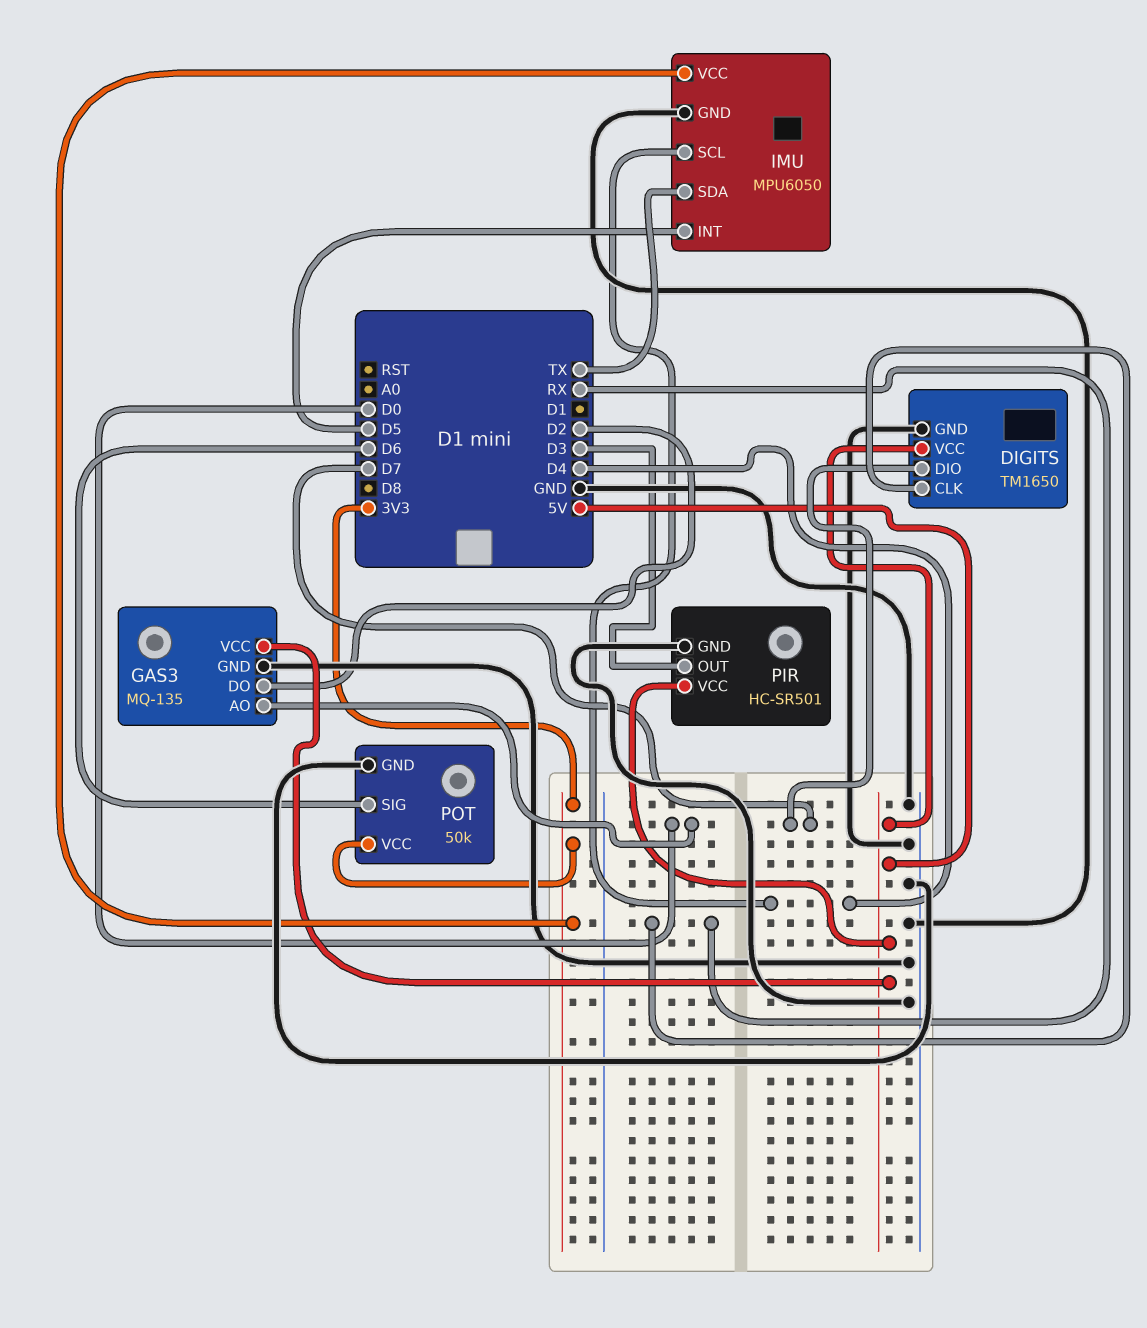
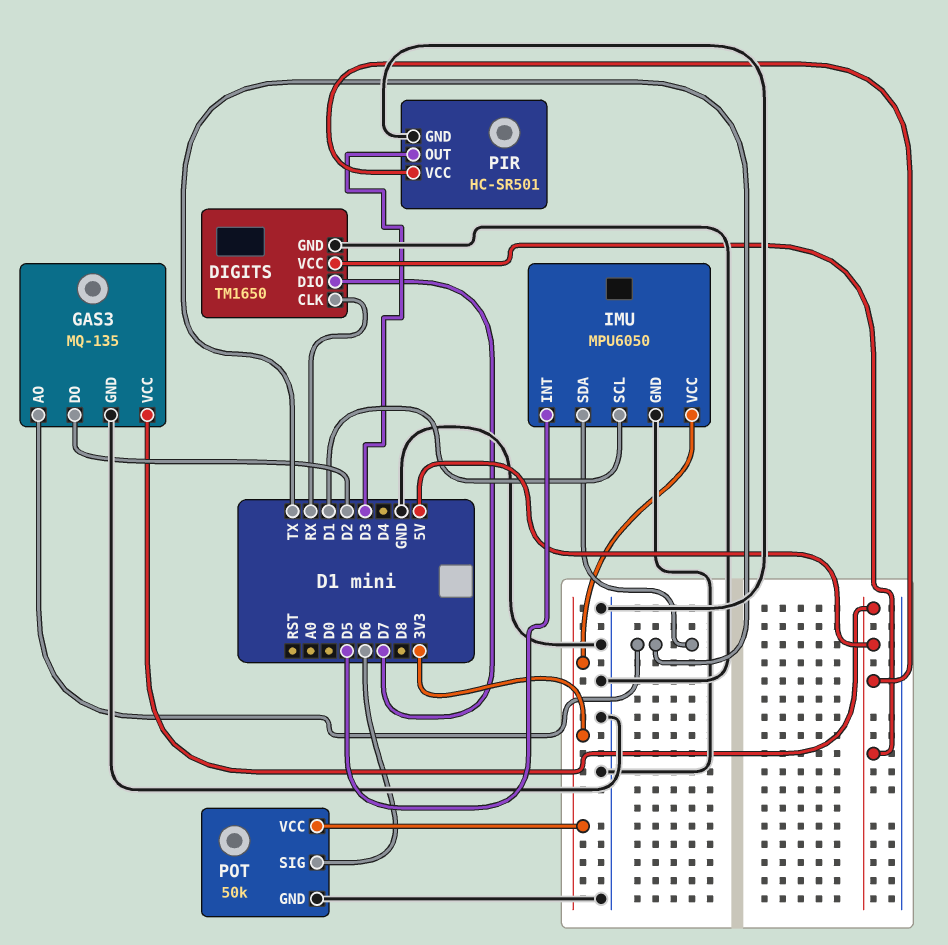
GAS3 pin AO: D0 -> TX
IMU pin SCL: D4 -> D1

